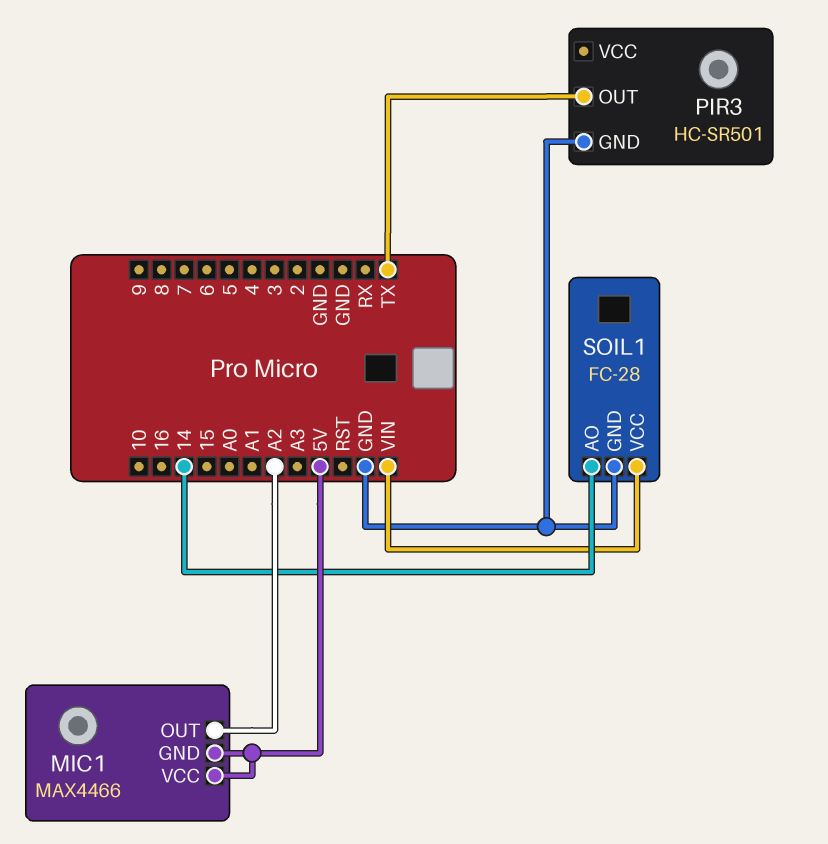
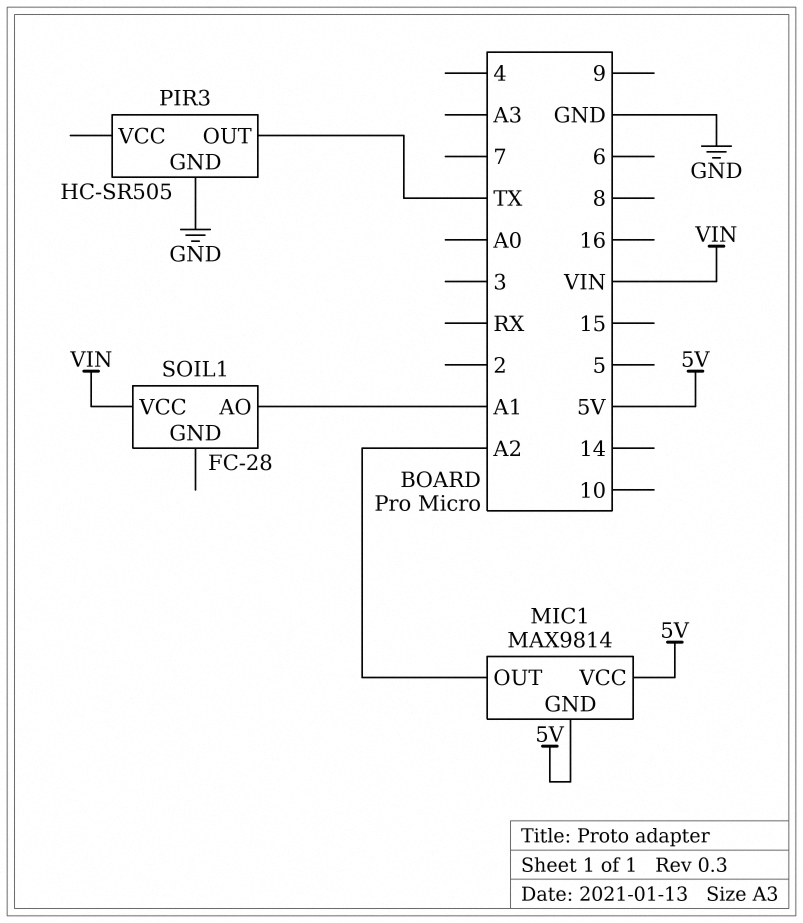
MIC1: MAX4466 -> MAX9814
PIR3: HC-SR501 -> HC-SR505
SOIL1 pin AO: 14 -> A1
SOIL1 pin GND: GND -> none

